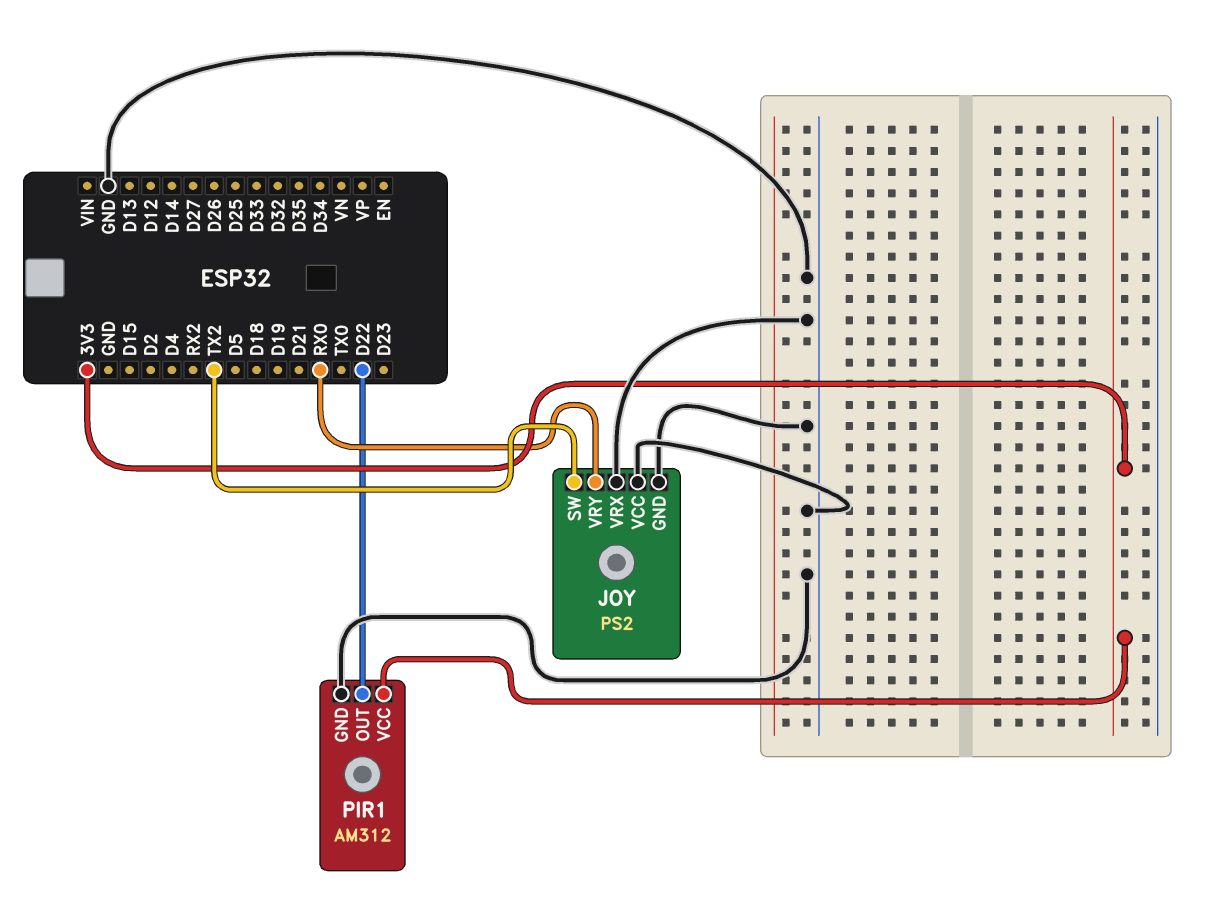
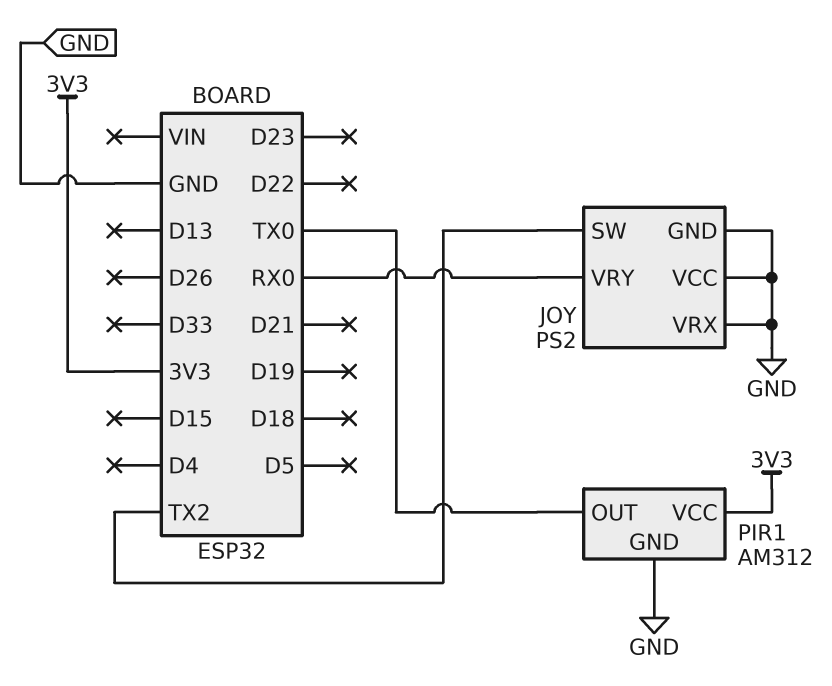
PIR1 pin OUT: D22 -> TX0

